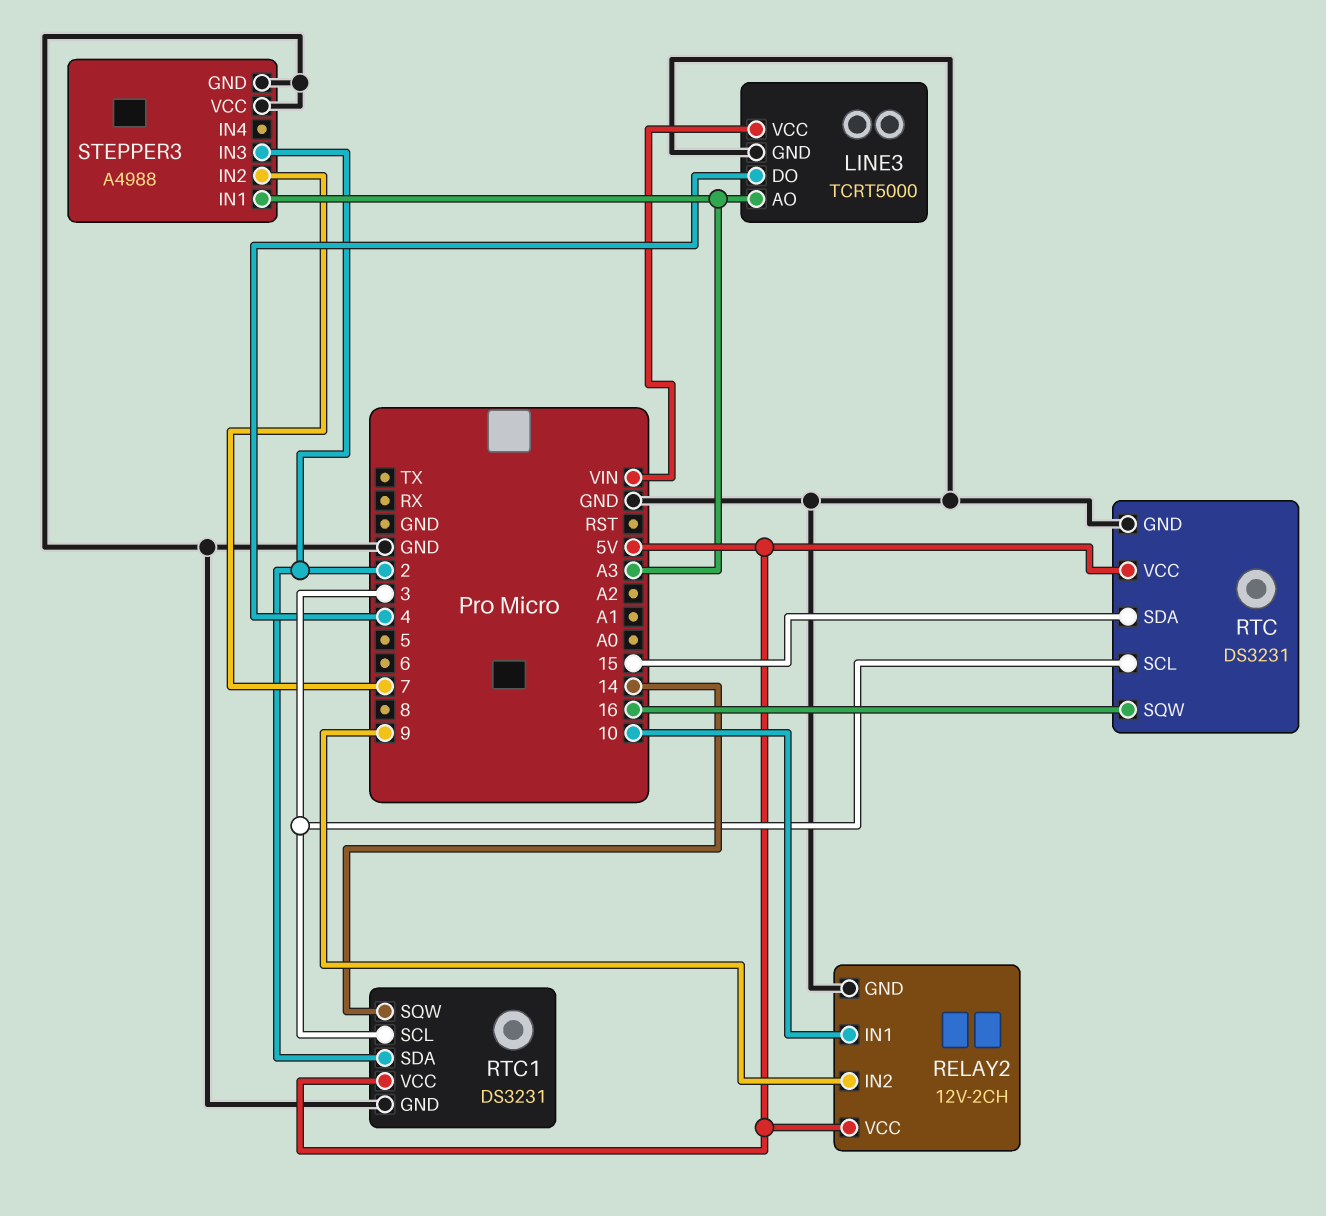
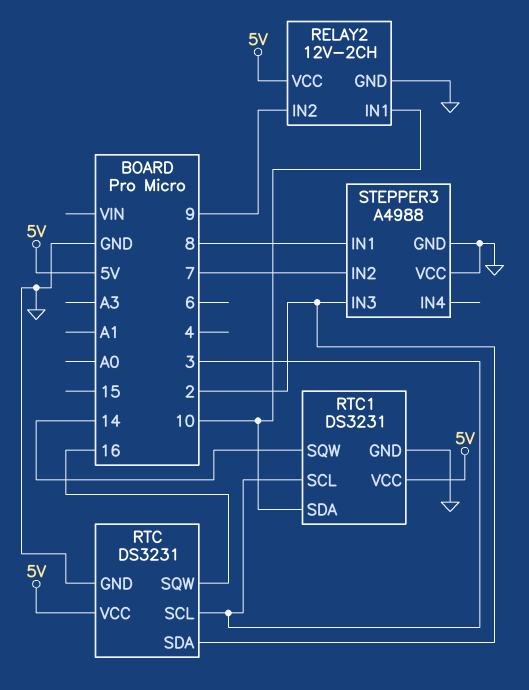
LINE3: TCRT5000 -> none
LINE3 pin AO: A3 -> none
LINE3 pin DO: 4 -> none
LINE3 pin GND: GND -> none
LINE3 pin VCC: VIN -> none
RTC pin SDA: 15 -> 2
RTC1 pin SDA: 2 -> 10
STEPPER3 pin IN1: A3 -> 8

